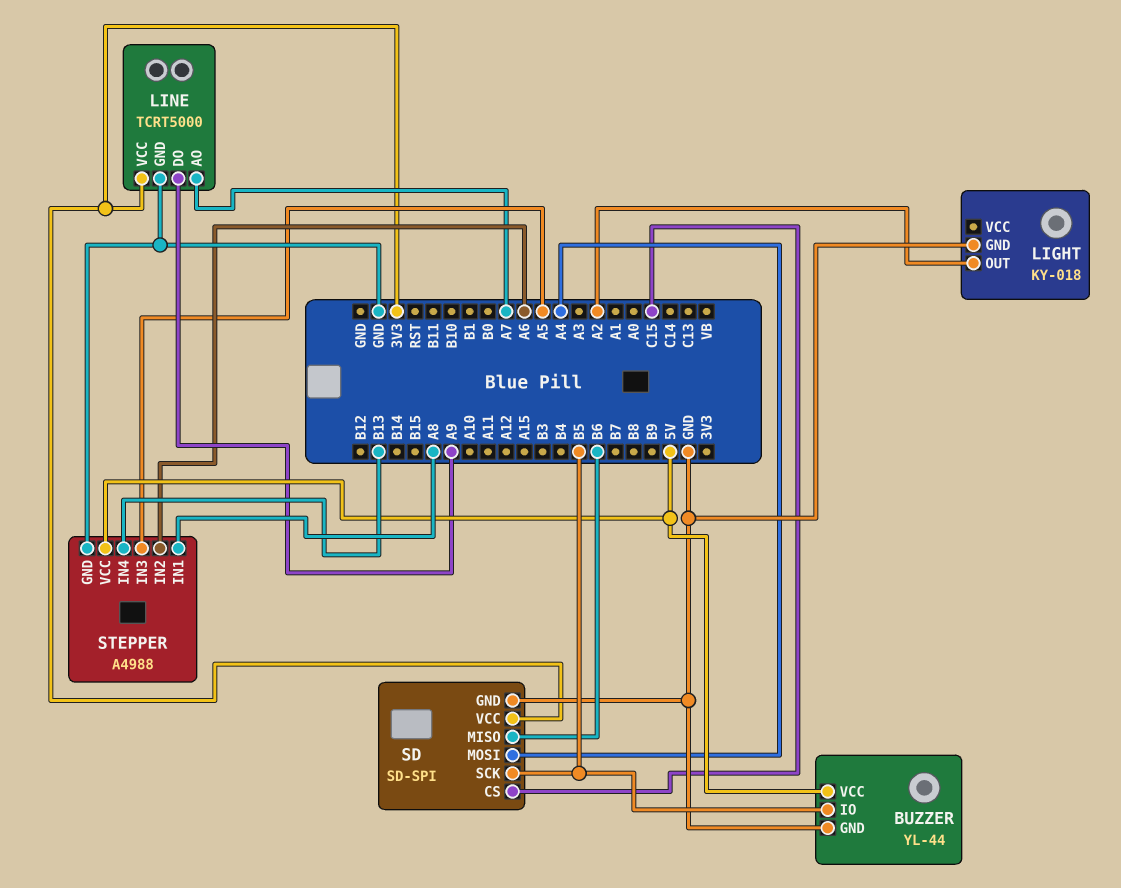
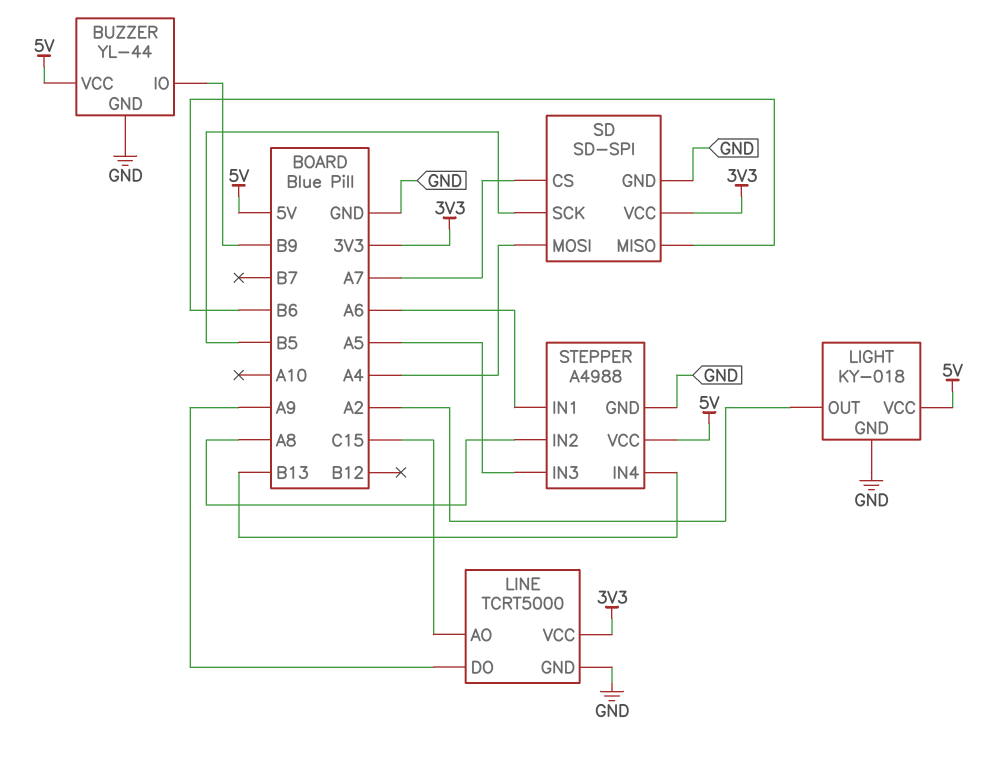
BUZZER pin IO: B5 -> B9
LIGHT pin VCC: none -> 5V
LINE pin AO: A7 -> C15
SD pin CS: C15 -> A7
STEPPER pin IN1: A8 -> A6
STEPPER pin IN2: A6 -> A8

